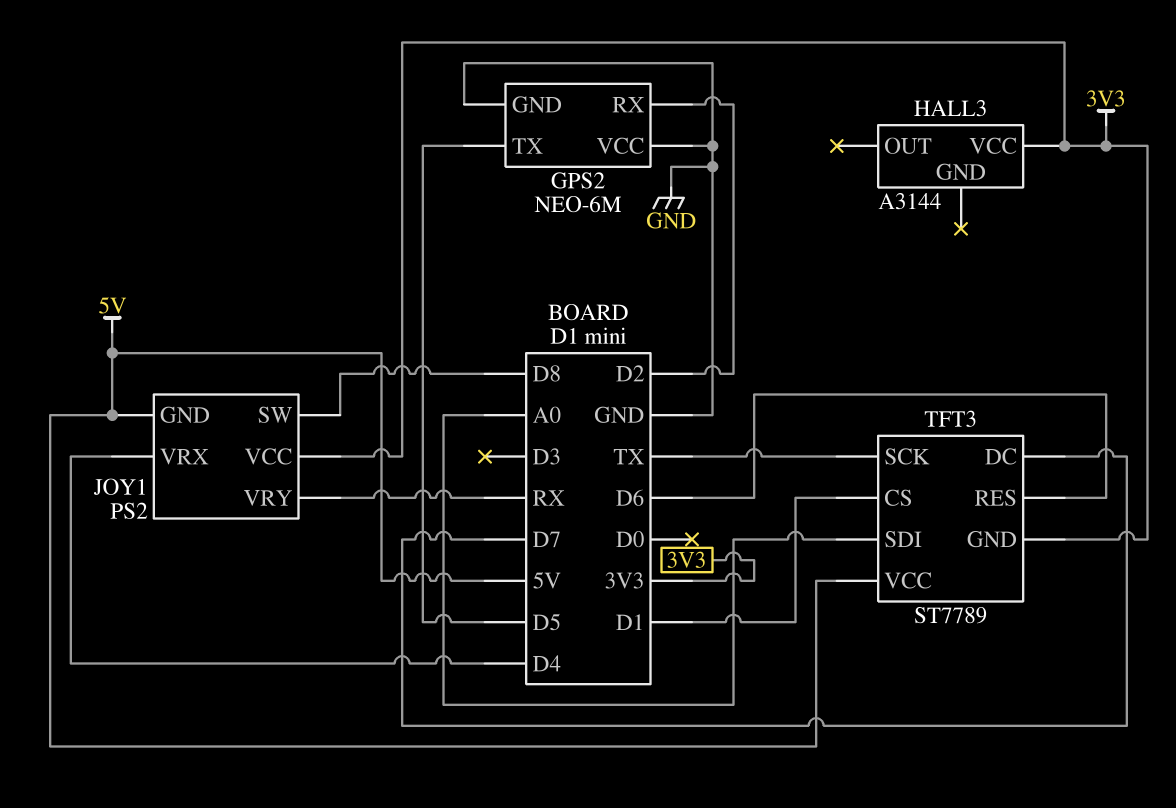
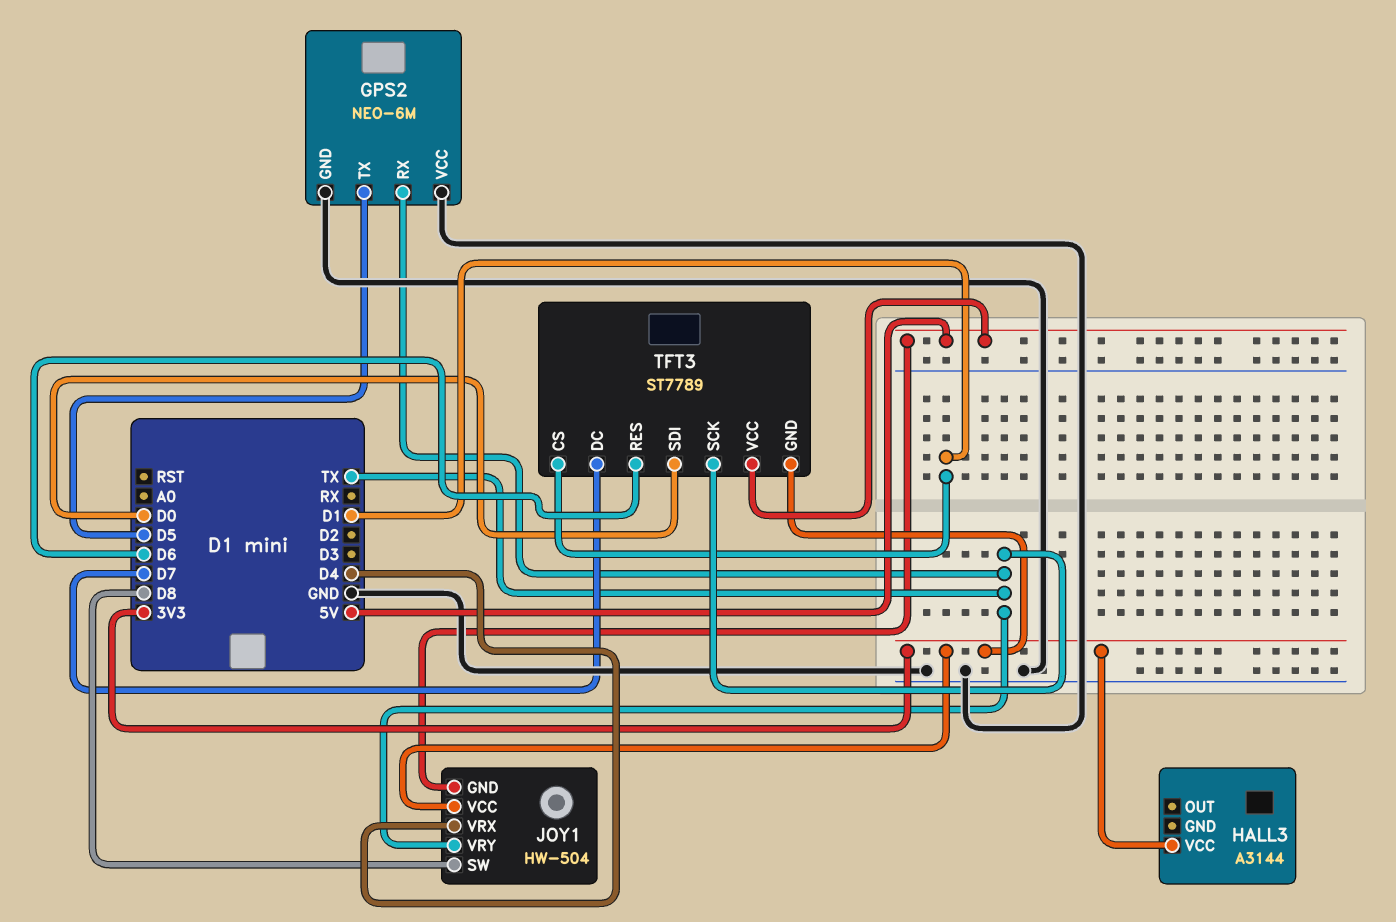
GPS2 pin RX: D2 -> TX
JOY1: PS2 -> HW-504
JOY1 pin VRY: RX -> TX
TFT3 pin SDI: A0 -> D0

